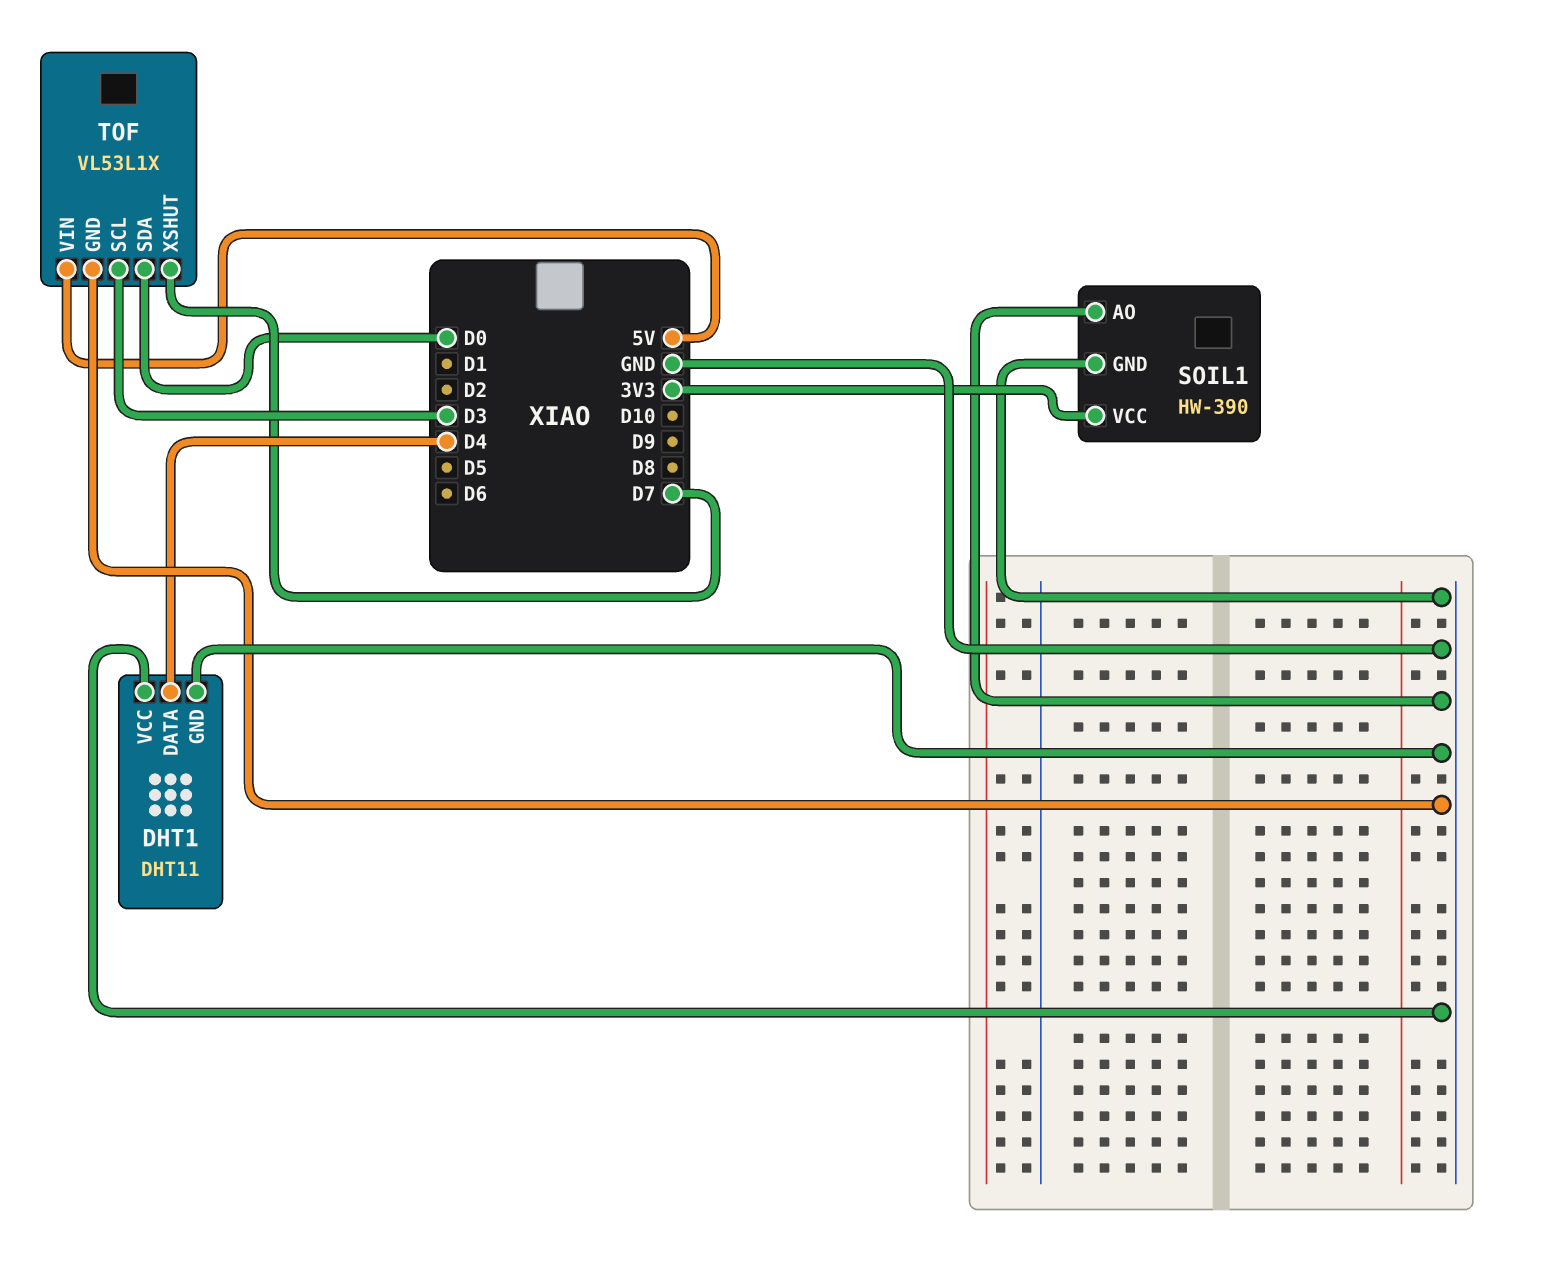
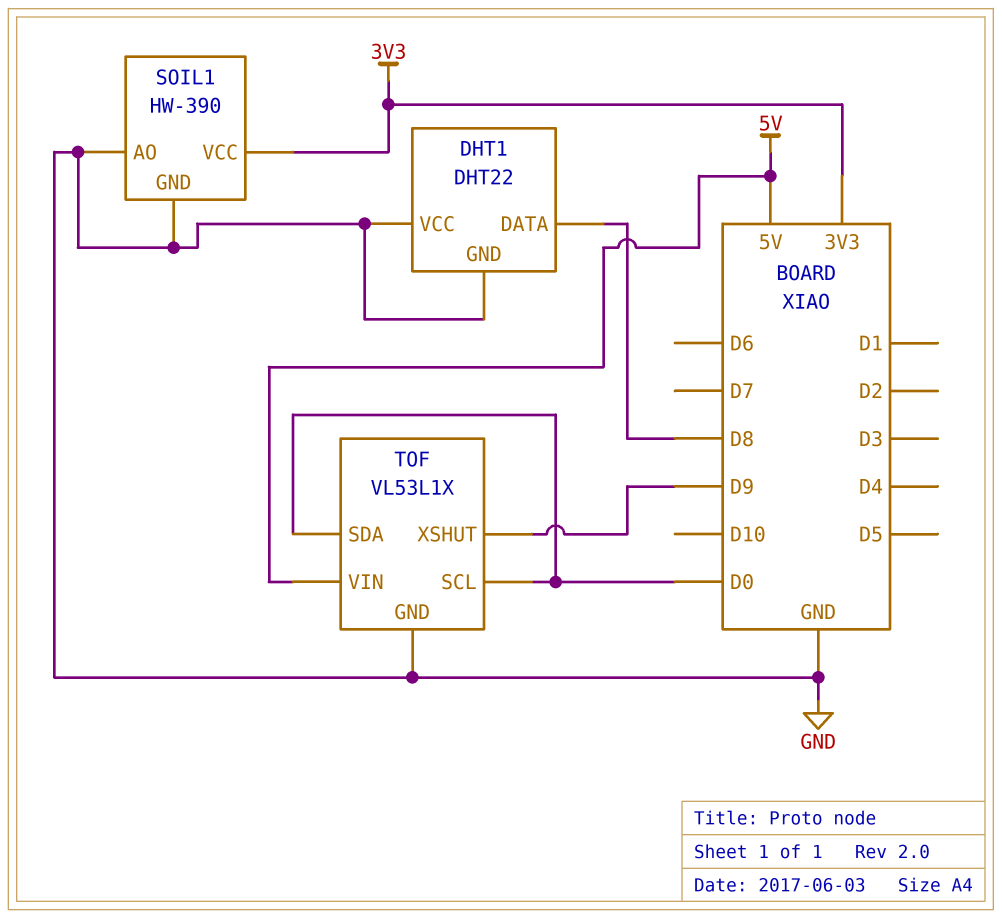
DHT1: DHT11 -> DHT22
DHT1 pin DATA: D4 -> D8
TOF pin SCL: D3 -> D0
TOF pin XSHUT: D7 -> D9

